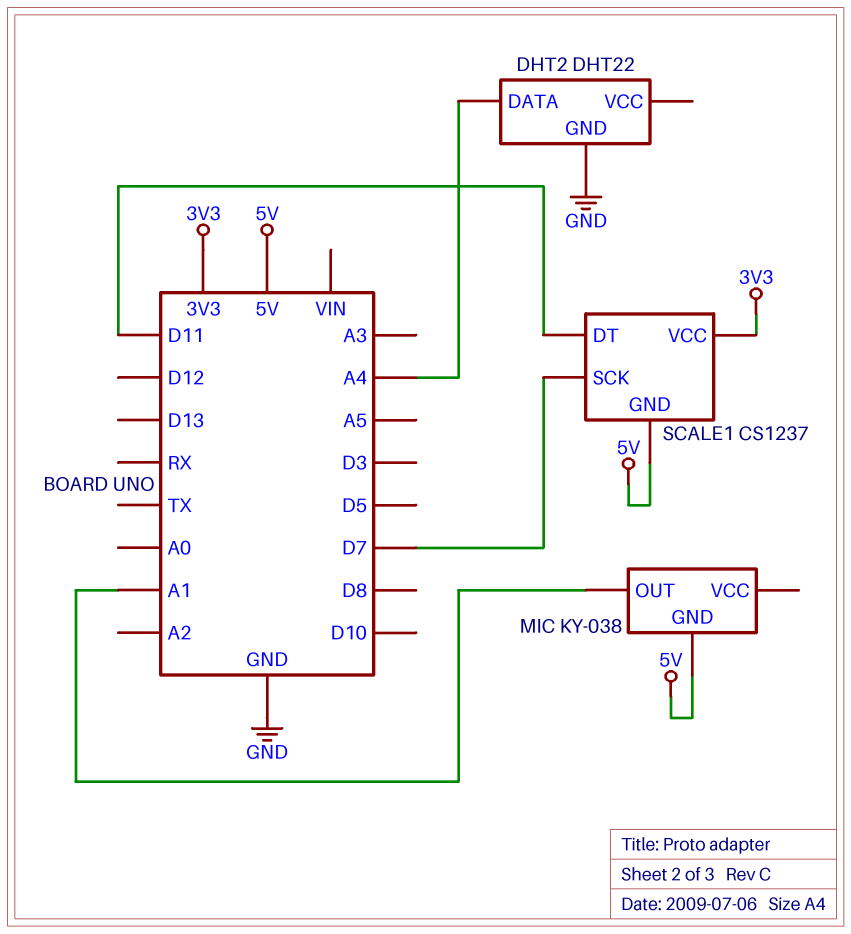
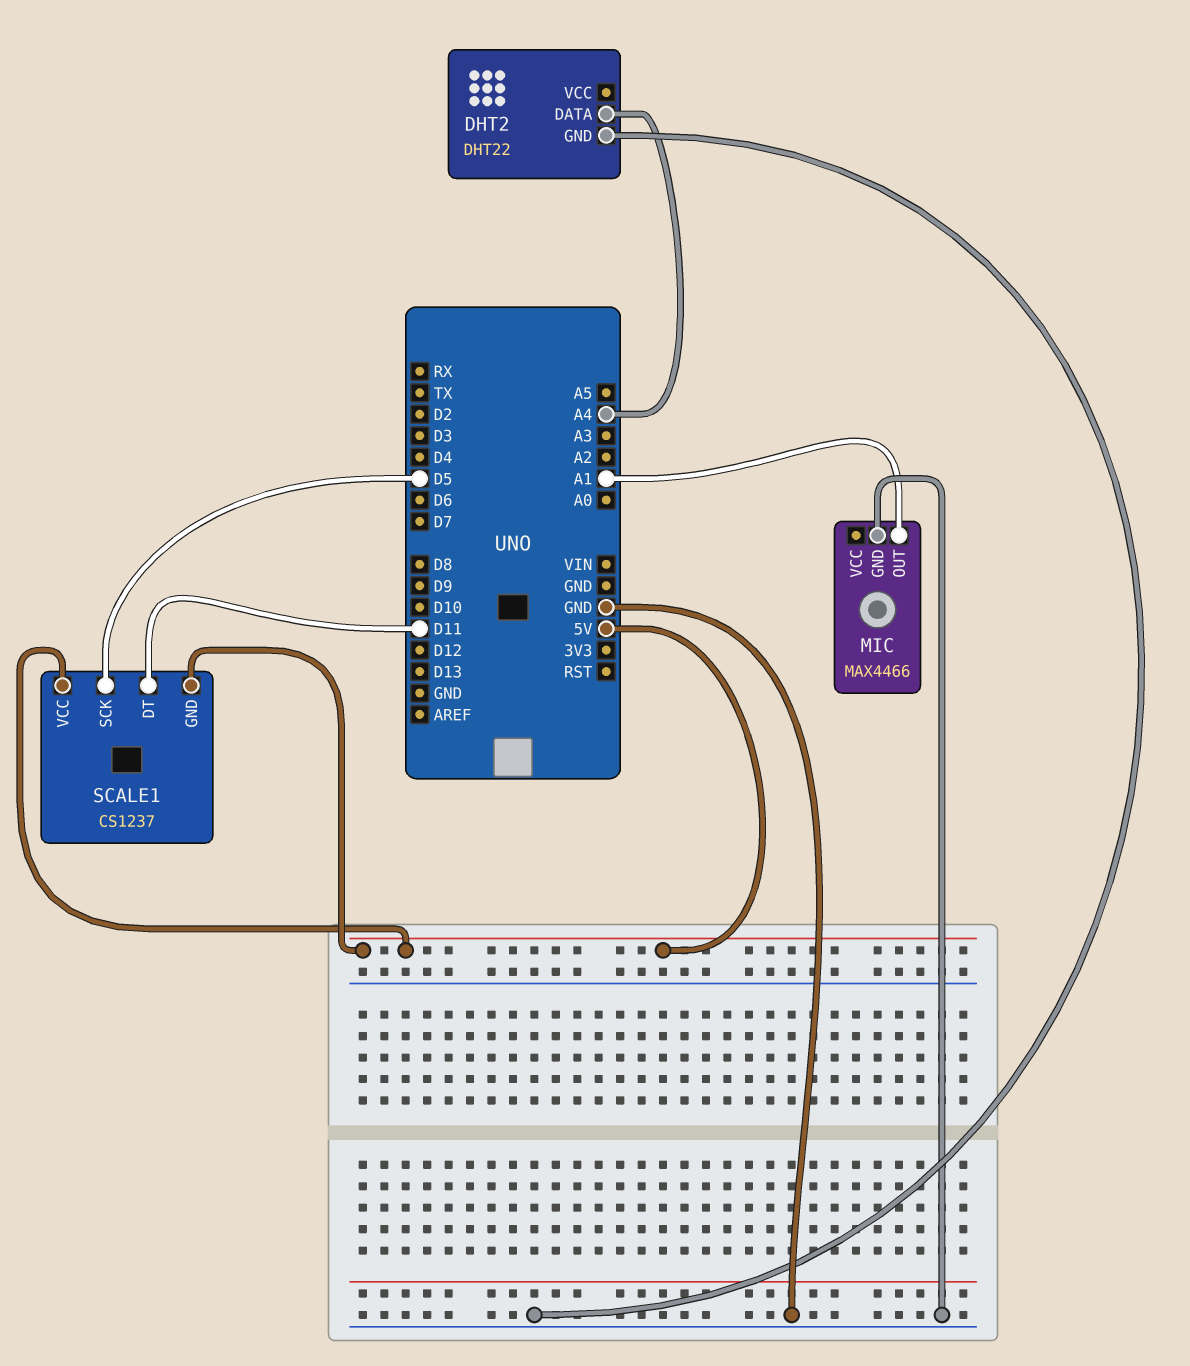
MIC: KY-038 -> MAX4466
MIC pin GND: 5V -> GND
SCALE1 pin SCK: D7 -> D5
SCALE1 pin VCC: 3V3 -> 5V

